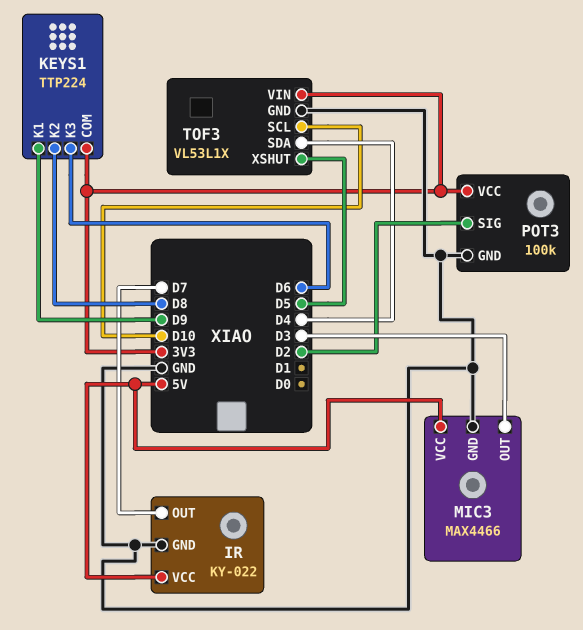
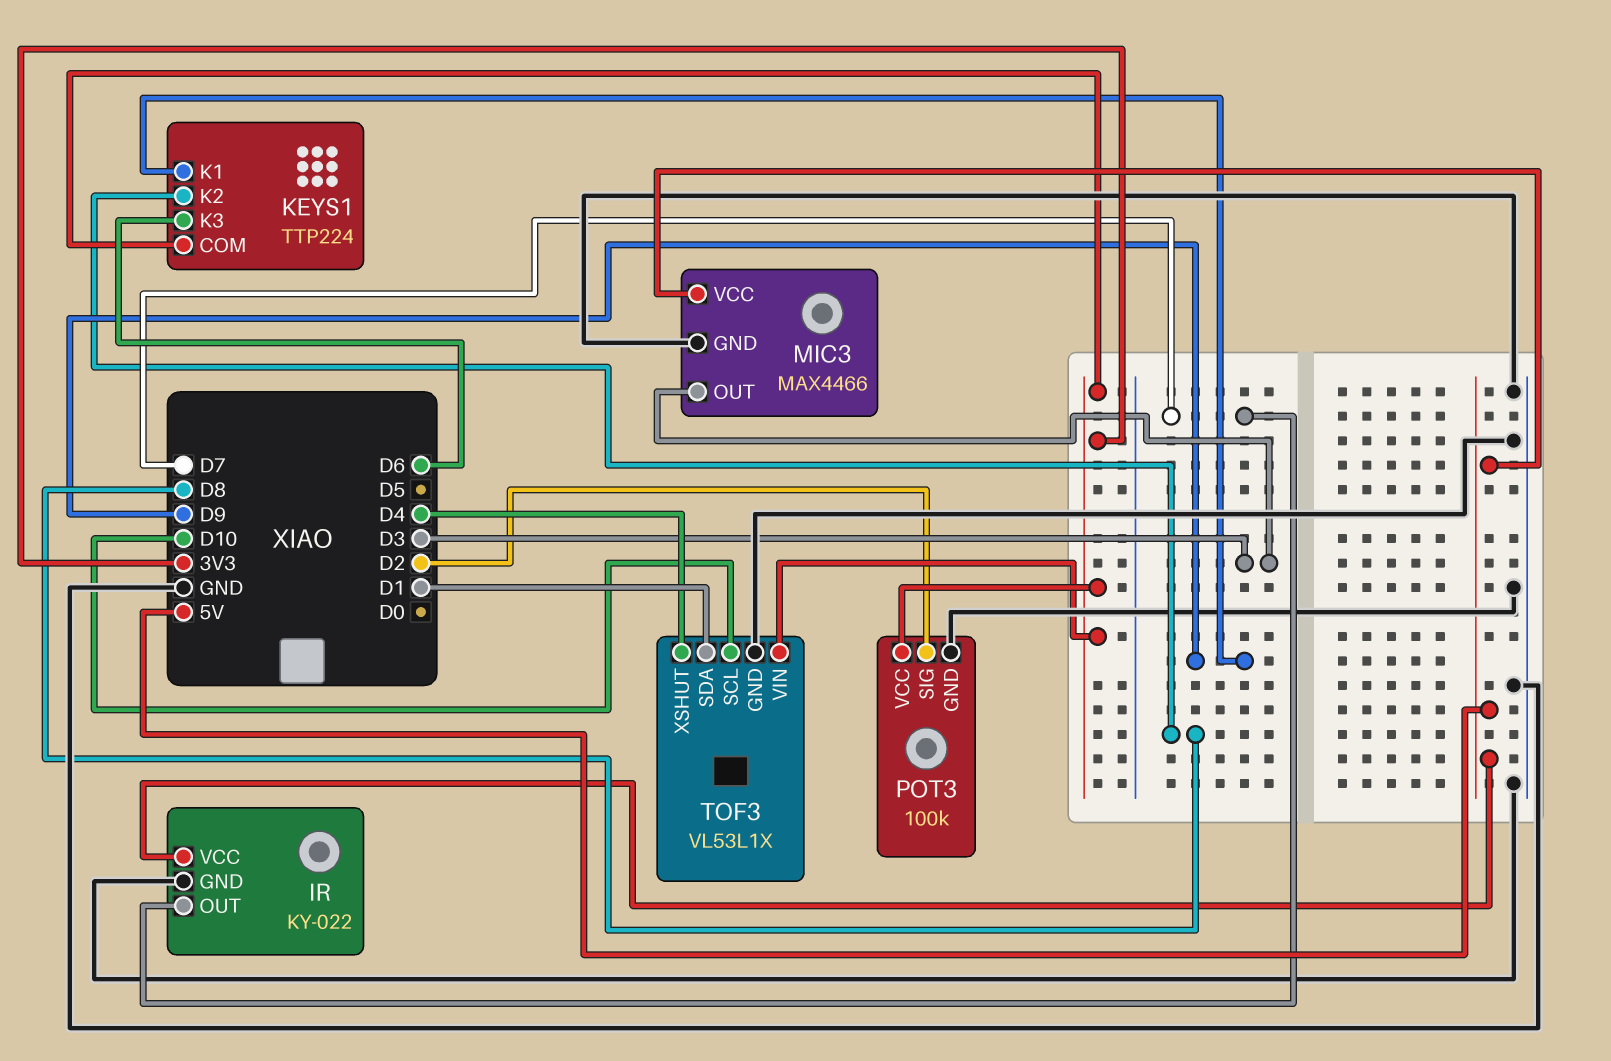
TOF3 pin SDA: D4 -> D1
TOF3 pin XSHUT: D5 -> D4

